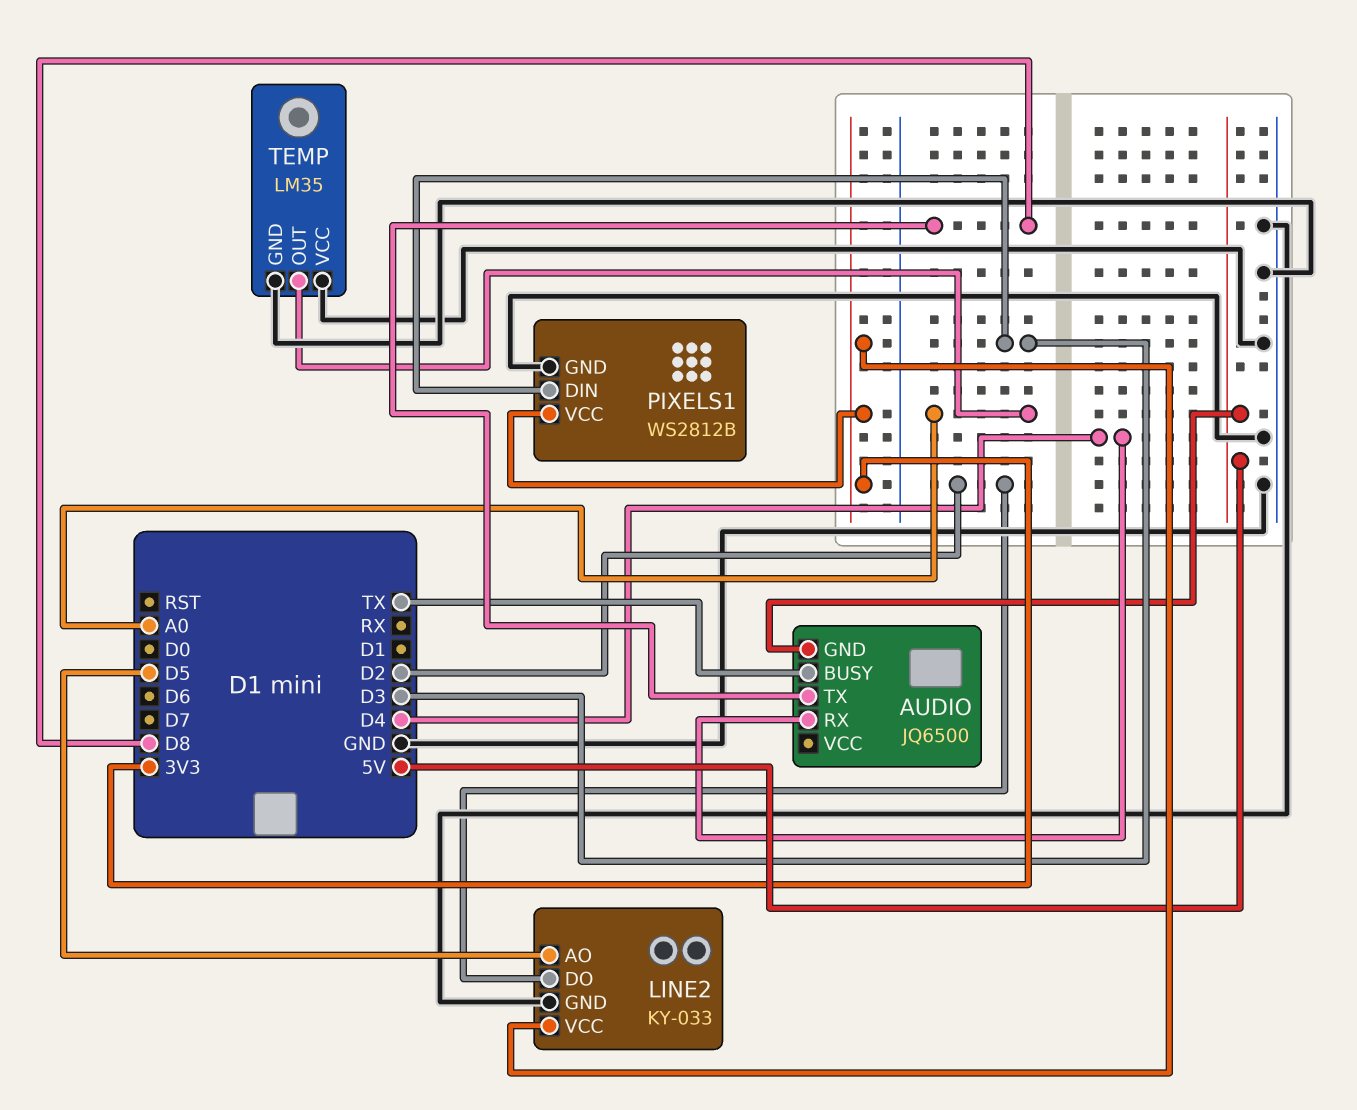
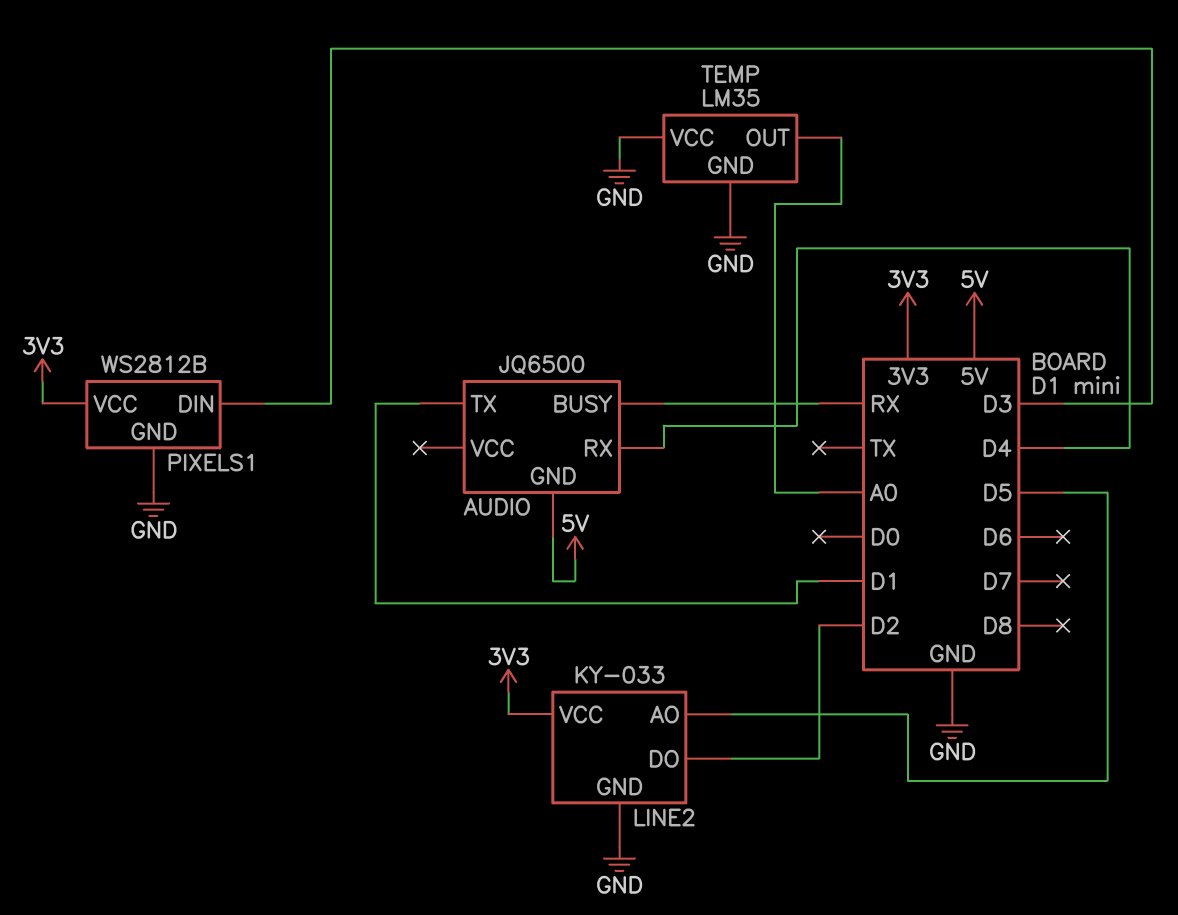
AUDIO pin BUSY: TX -> RX
AUDIO pin TX: D8 -> D1

